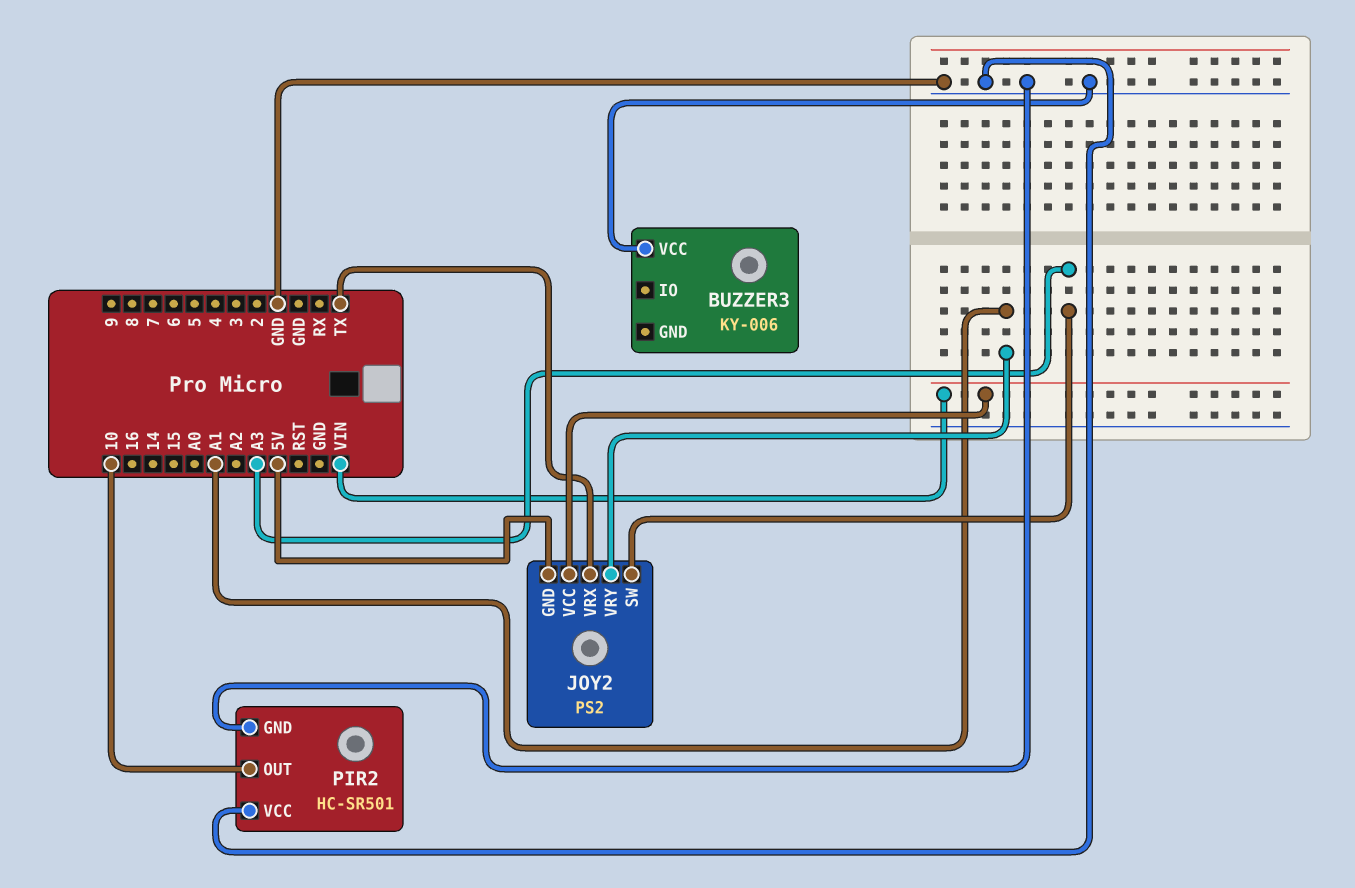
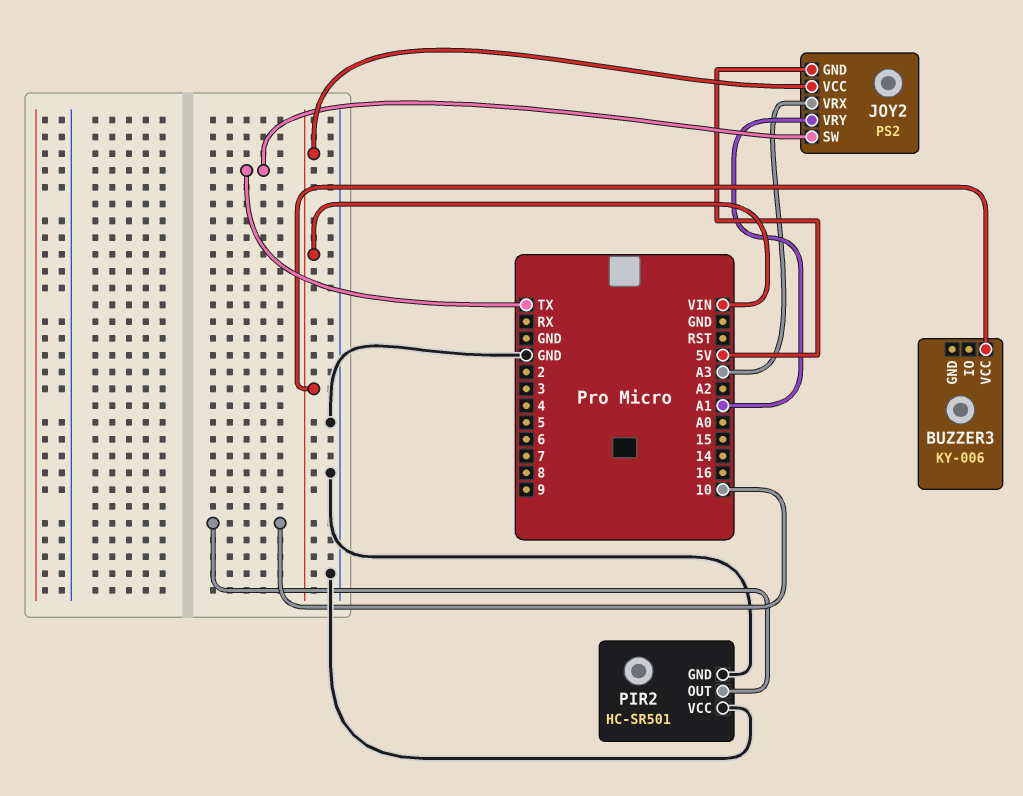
BUZZER3 pin VCC: GND -> VIN
JOY2 pin SW: A3 -> TX
JOY2 pin VRX: TX -> A3

